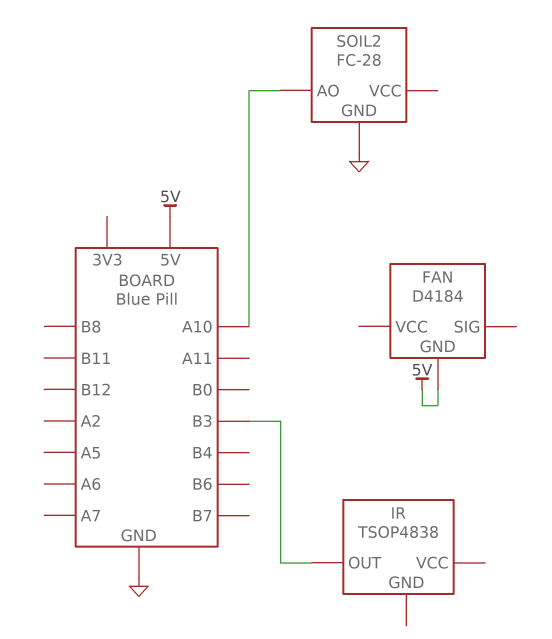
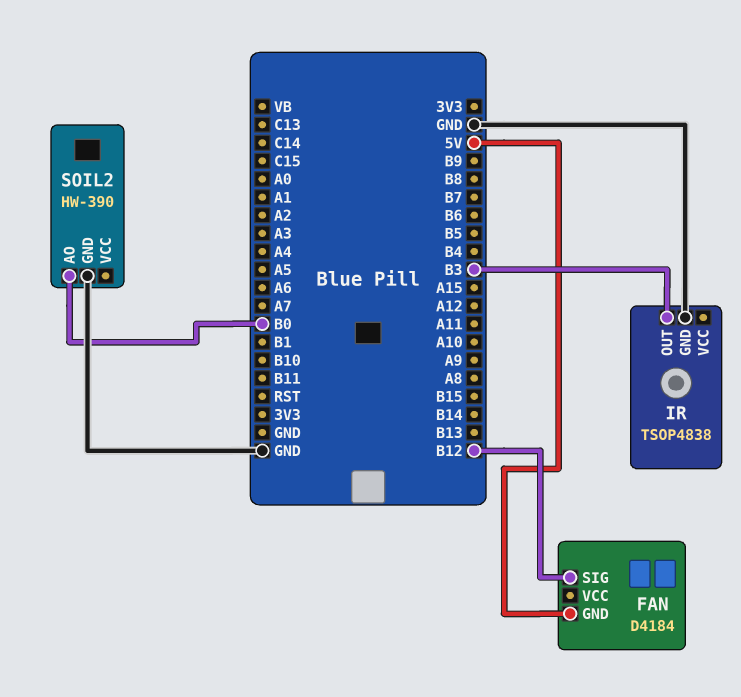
FAN pin SIG: none -> B12
IR pin GND: none -> GND
SOIL2: FC-28 -> HW-390
SOIL2 pin AO: A10 -> B0

